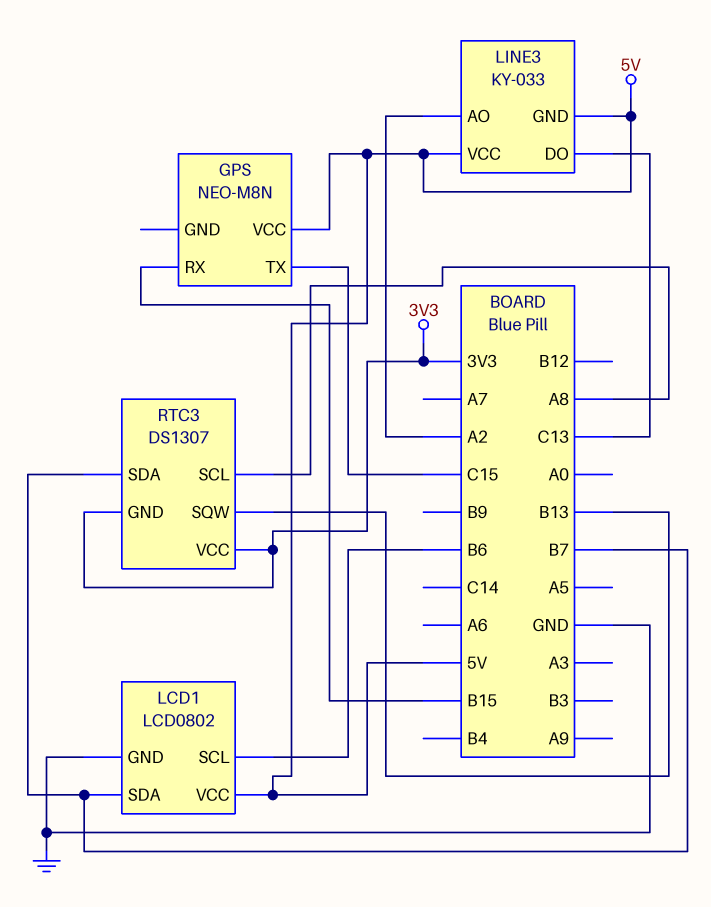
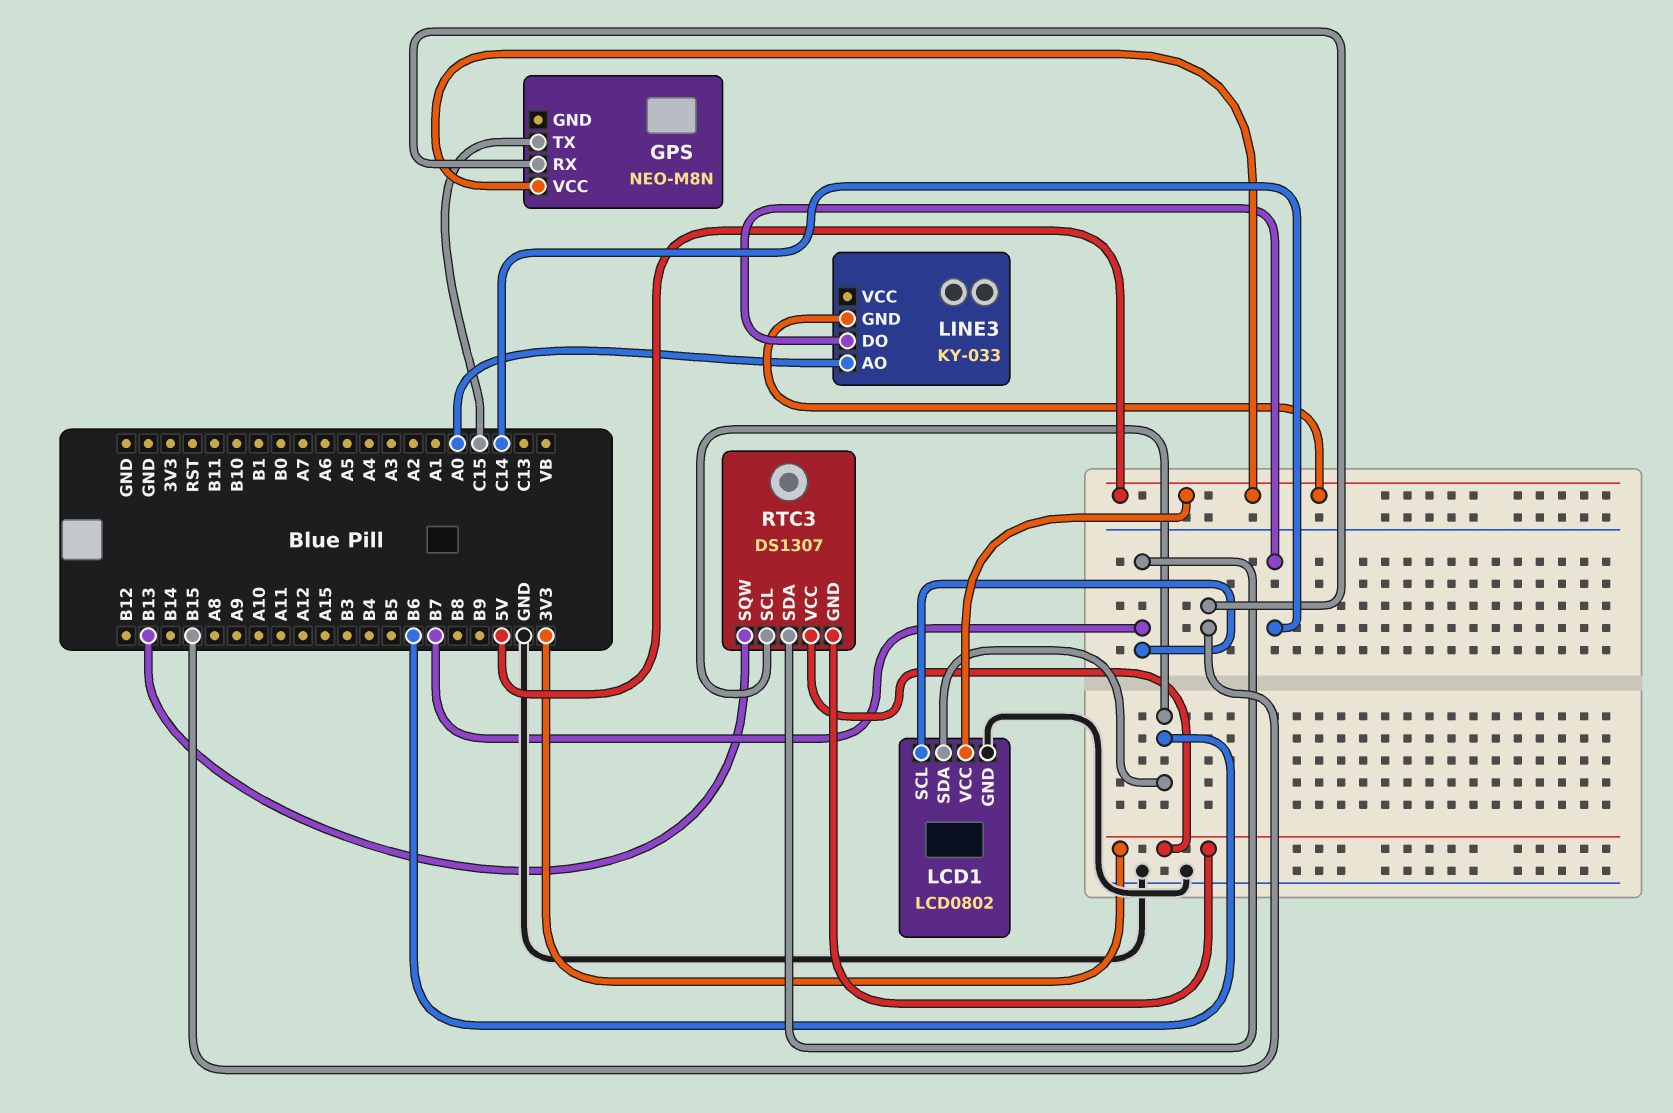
LCD1 pin SCL: B6 -> B7
LCD1 pin SDA: B7 -> B6
LINE3 pin AO: A2 -> A0
LINE3 pin DO: C13 -> C14
LINE3 pin VCC: 5V -> none
RTC3 pin SCL: A8 -> B6

